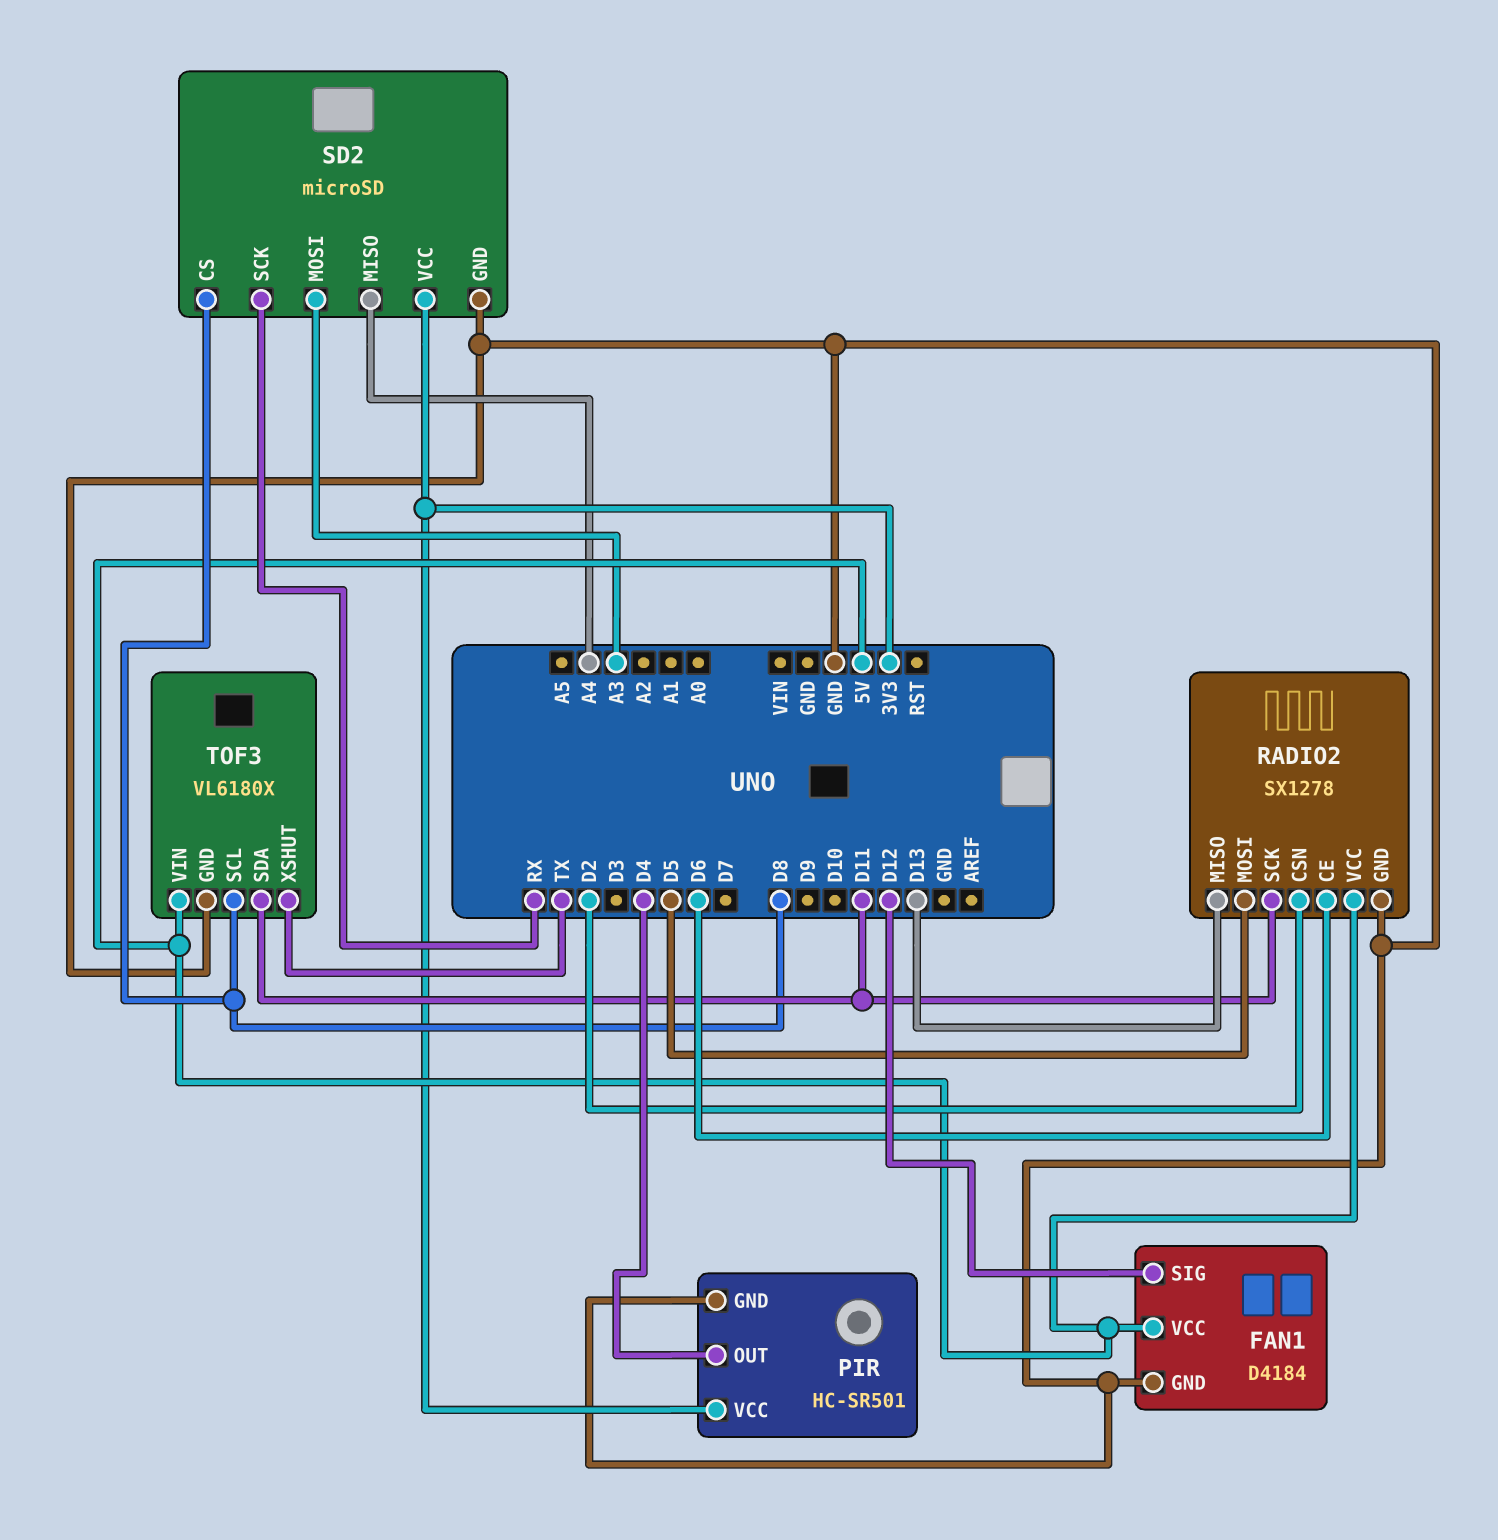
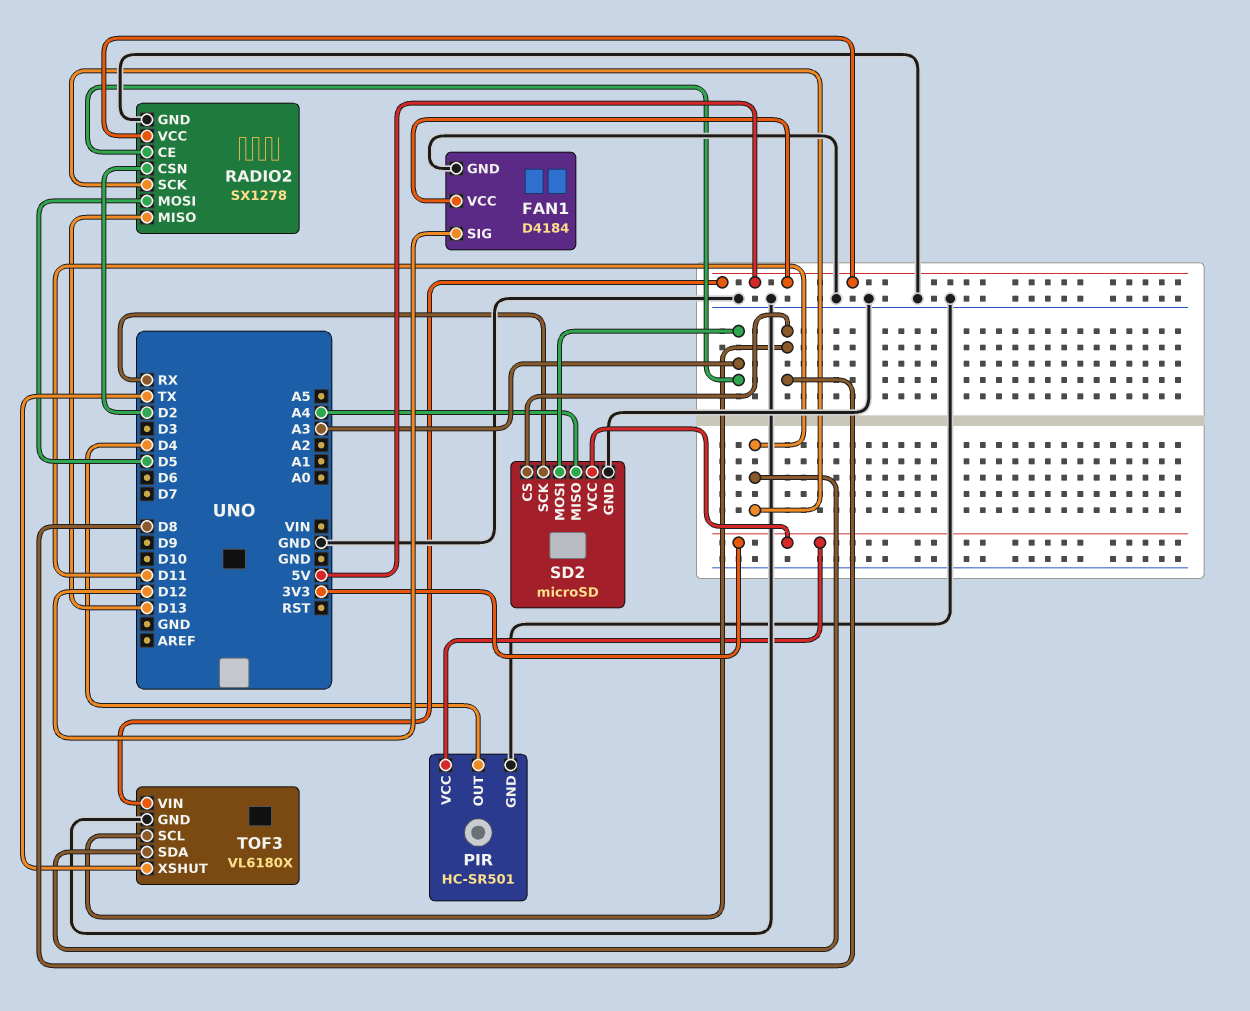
RADIO2 pin CE: D6 -> A3

